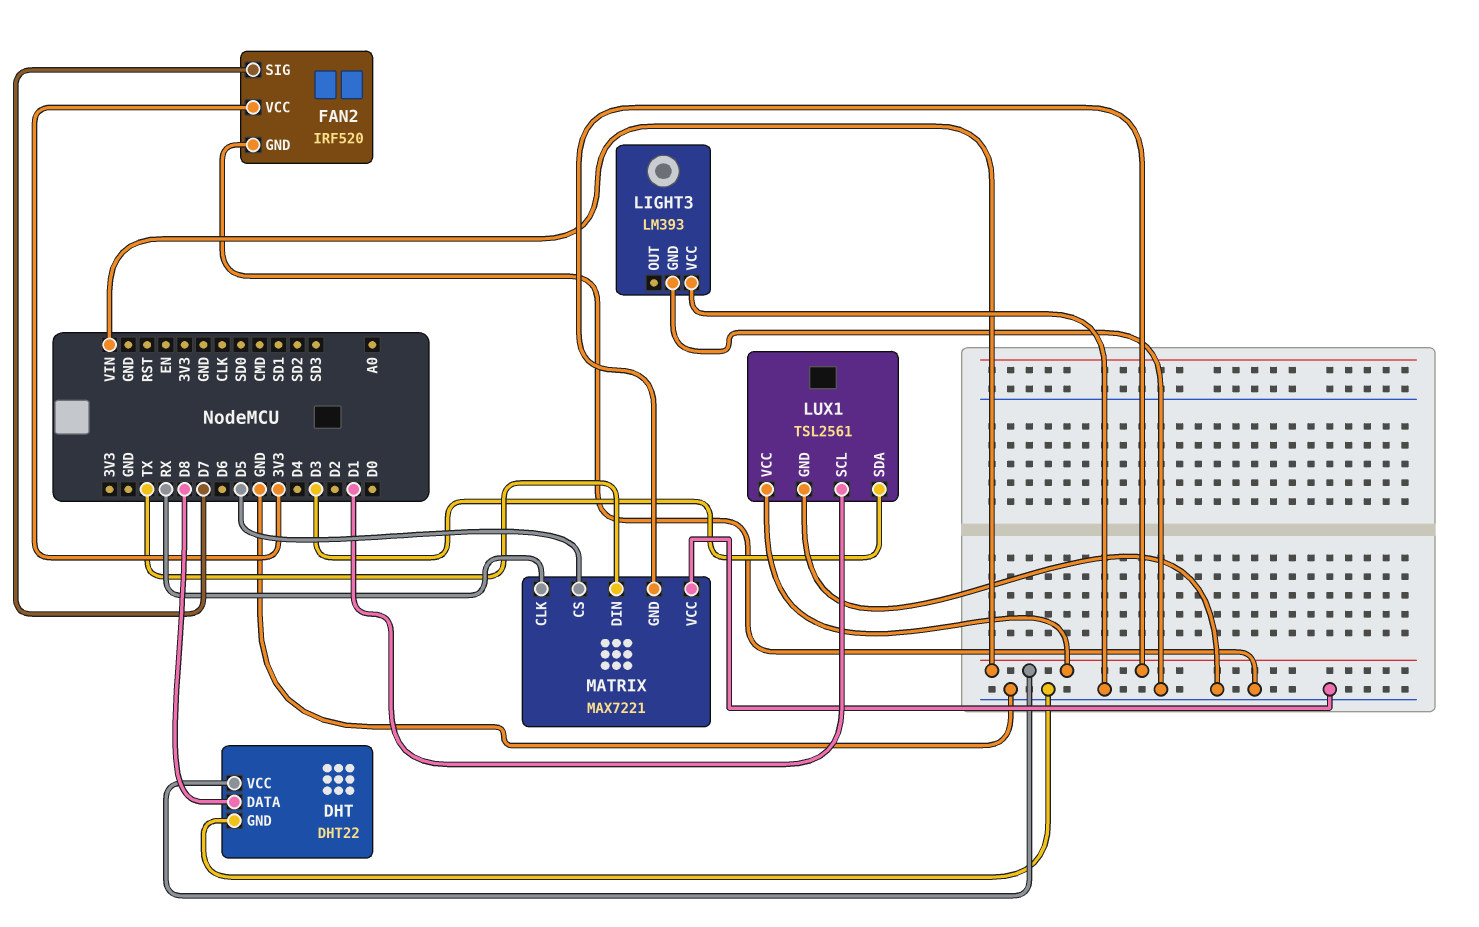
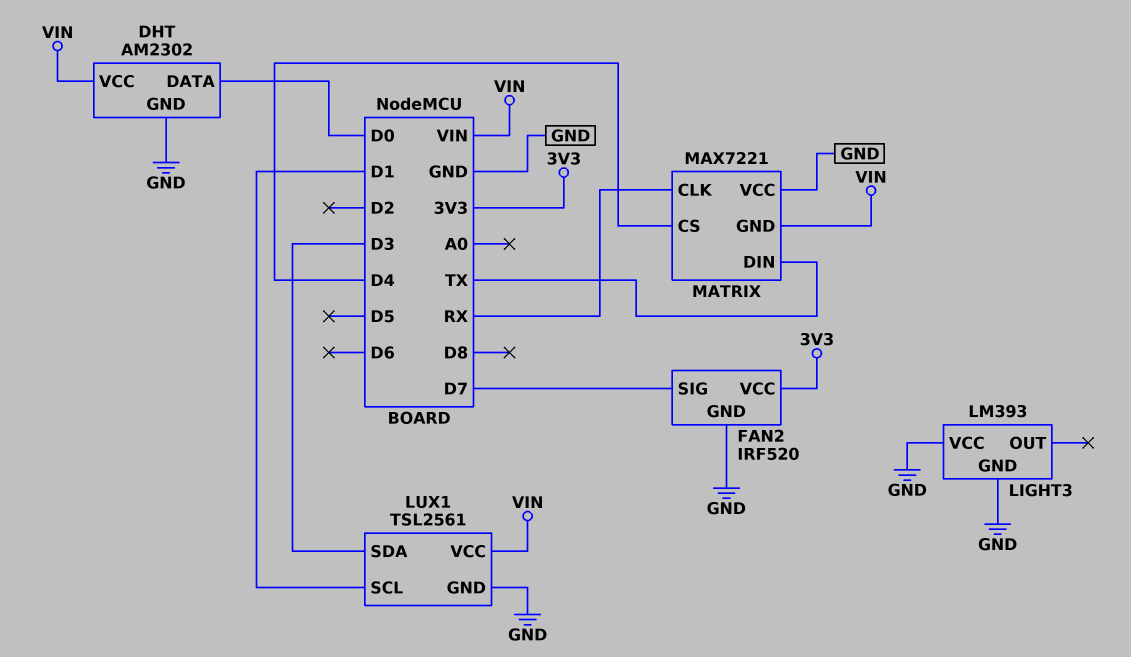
DHT: DHT22 -> AM2302
DHT pin DATA: D8 -> D0
MATRIX pin CS: D5 -> D4

